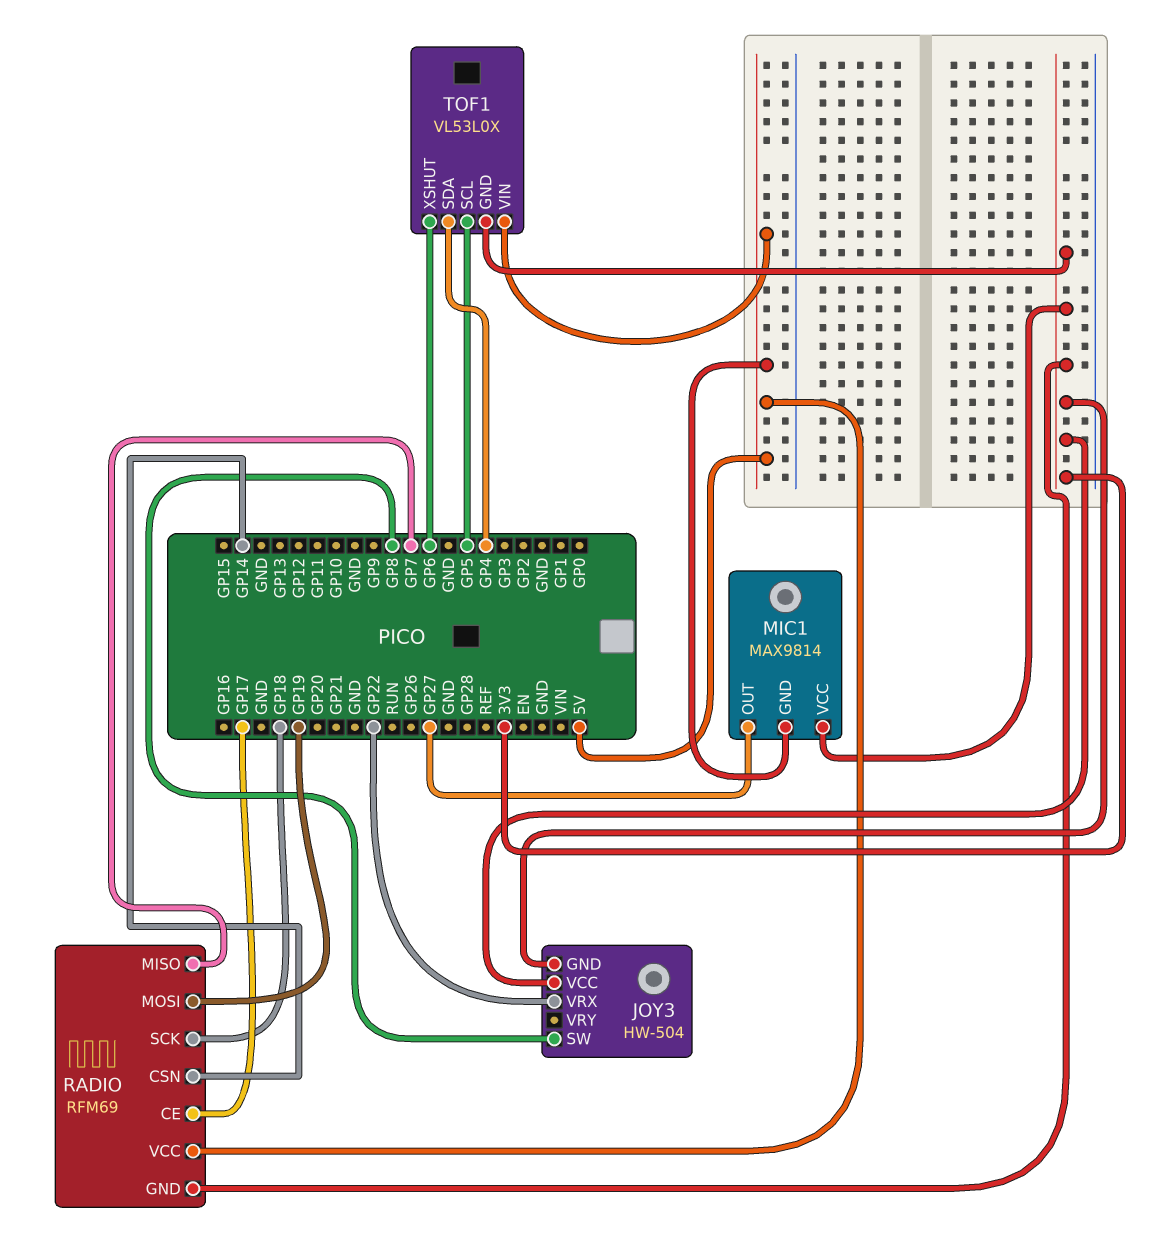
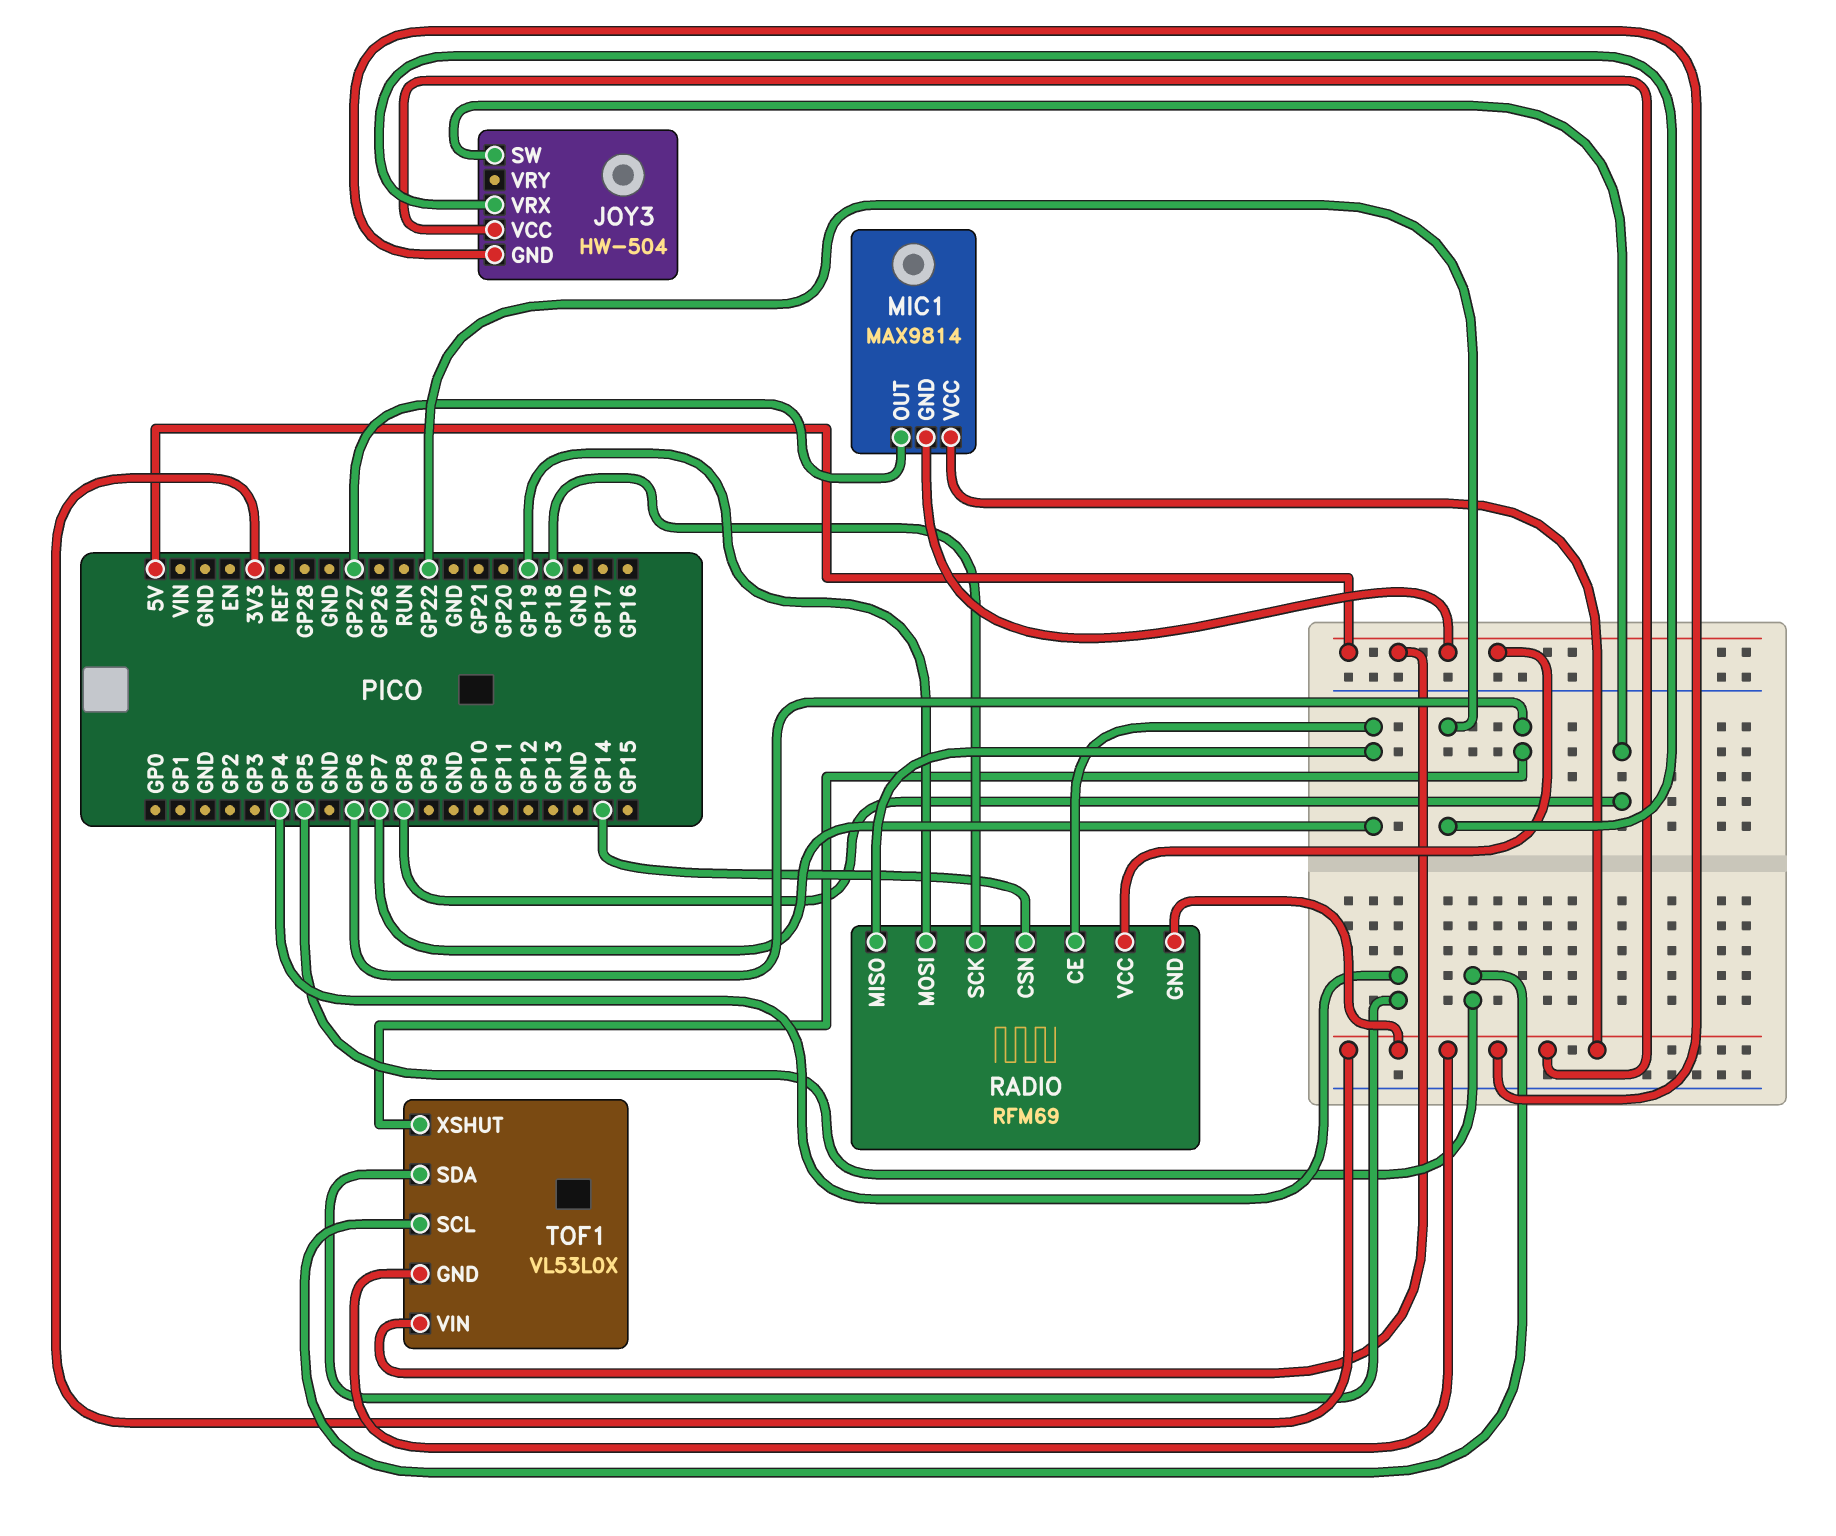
RADIO pin CE: GP17 -> GP7

